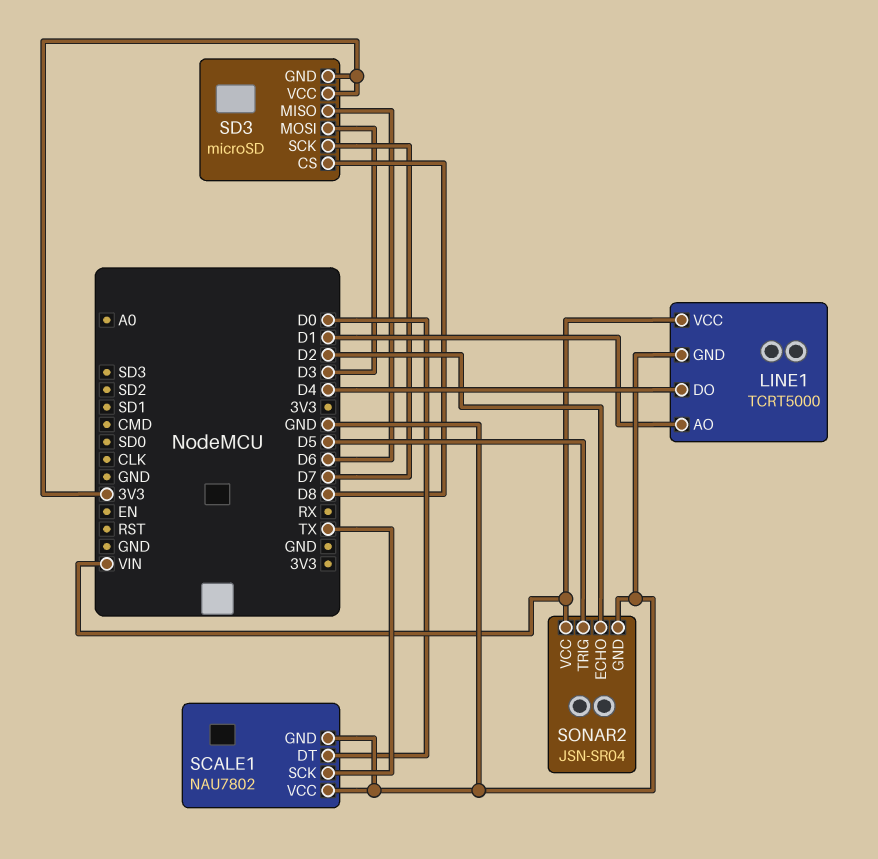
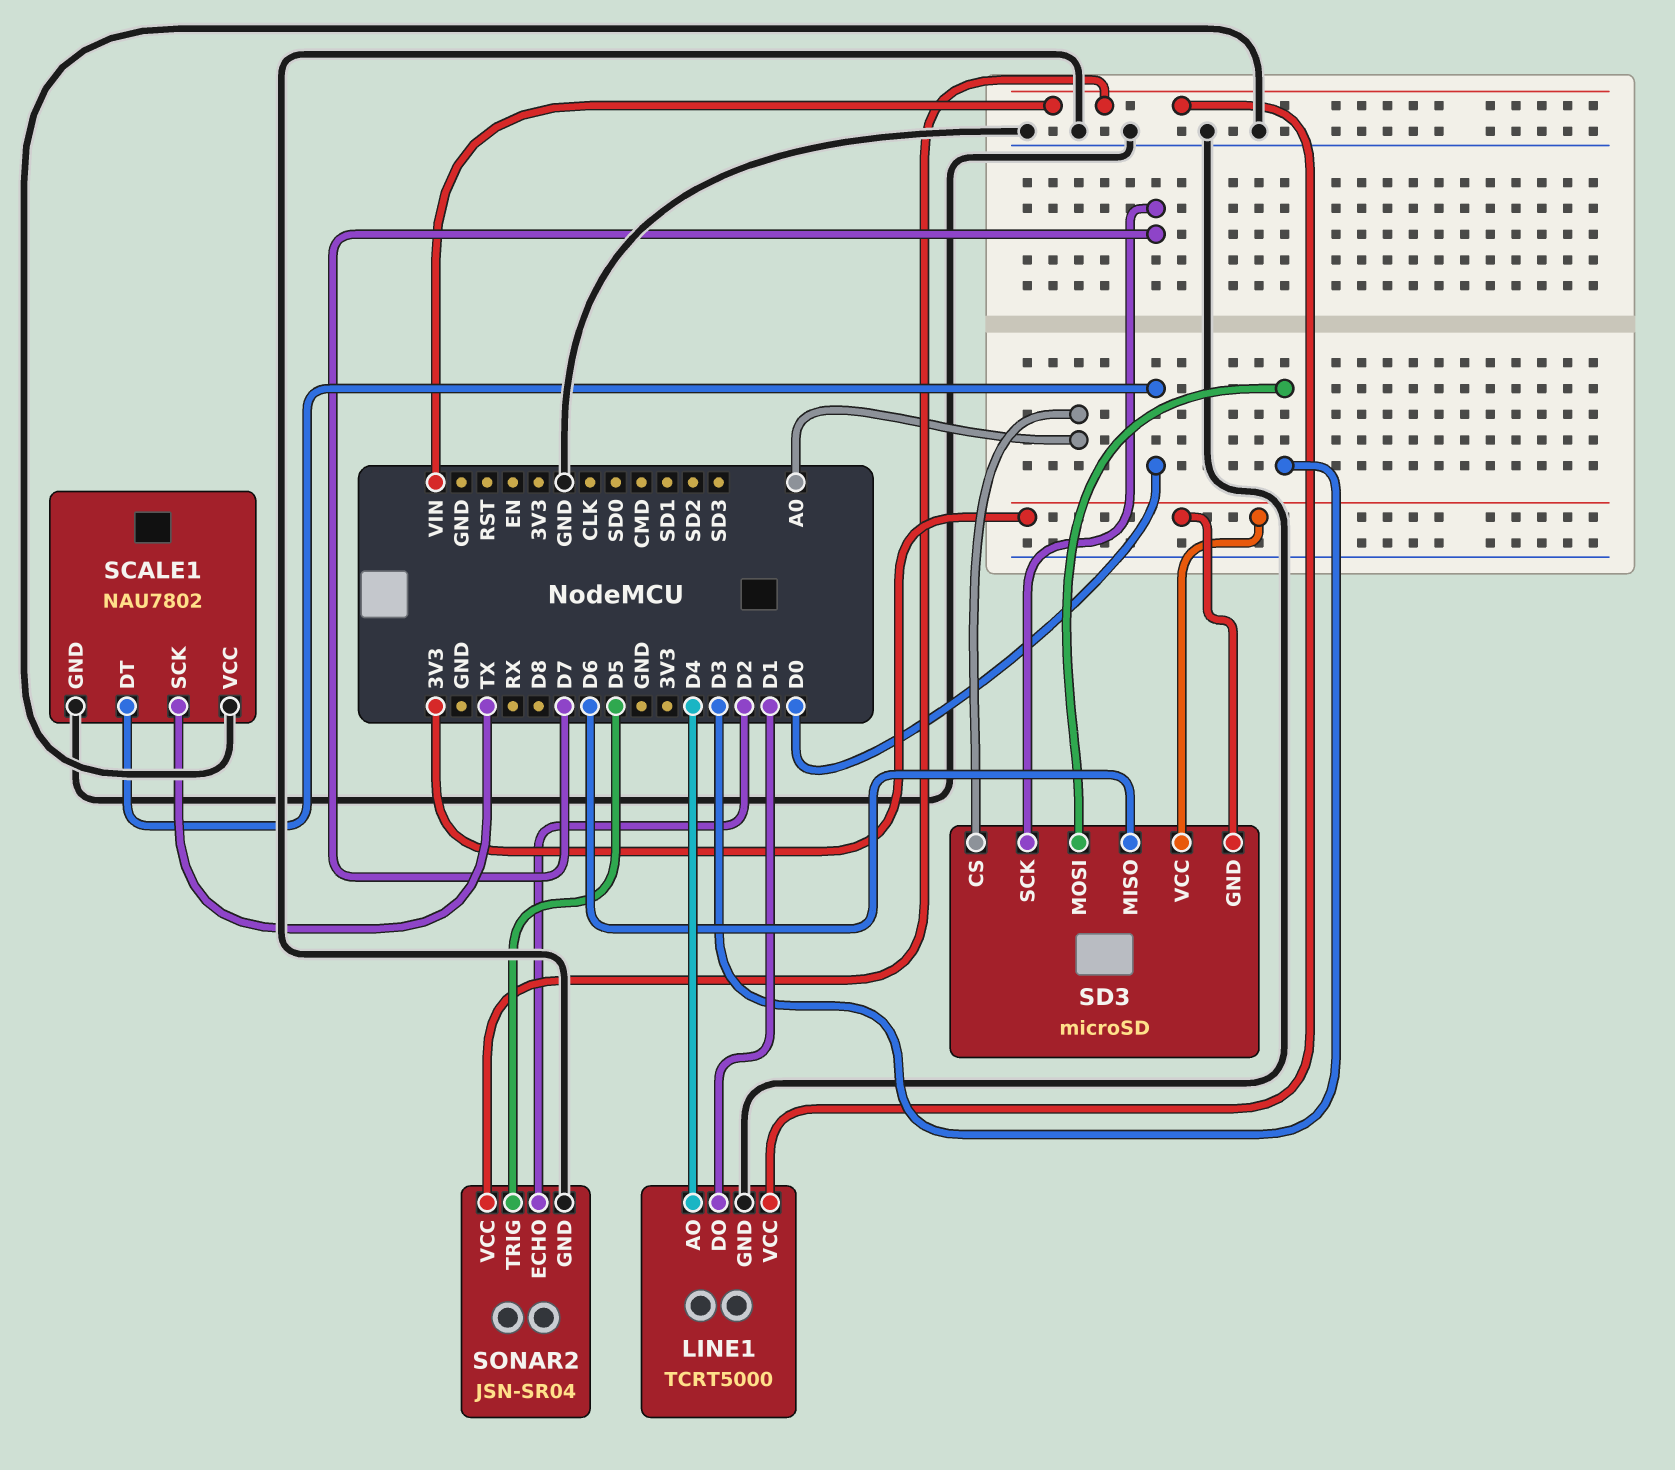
LINE1 pin AO: D1 -> D4
LINE1 pin DO: D4 -> D1
SD3 pin CS: D8 -> A0

